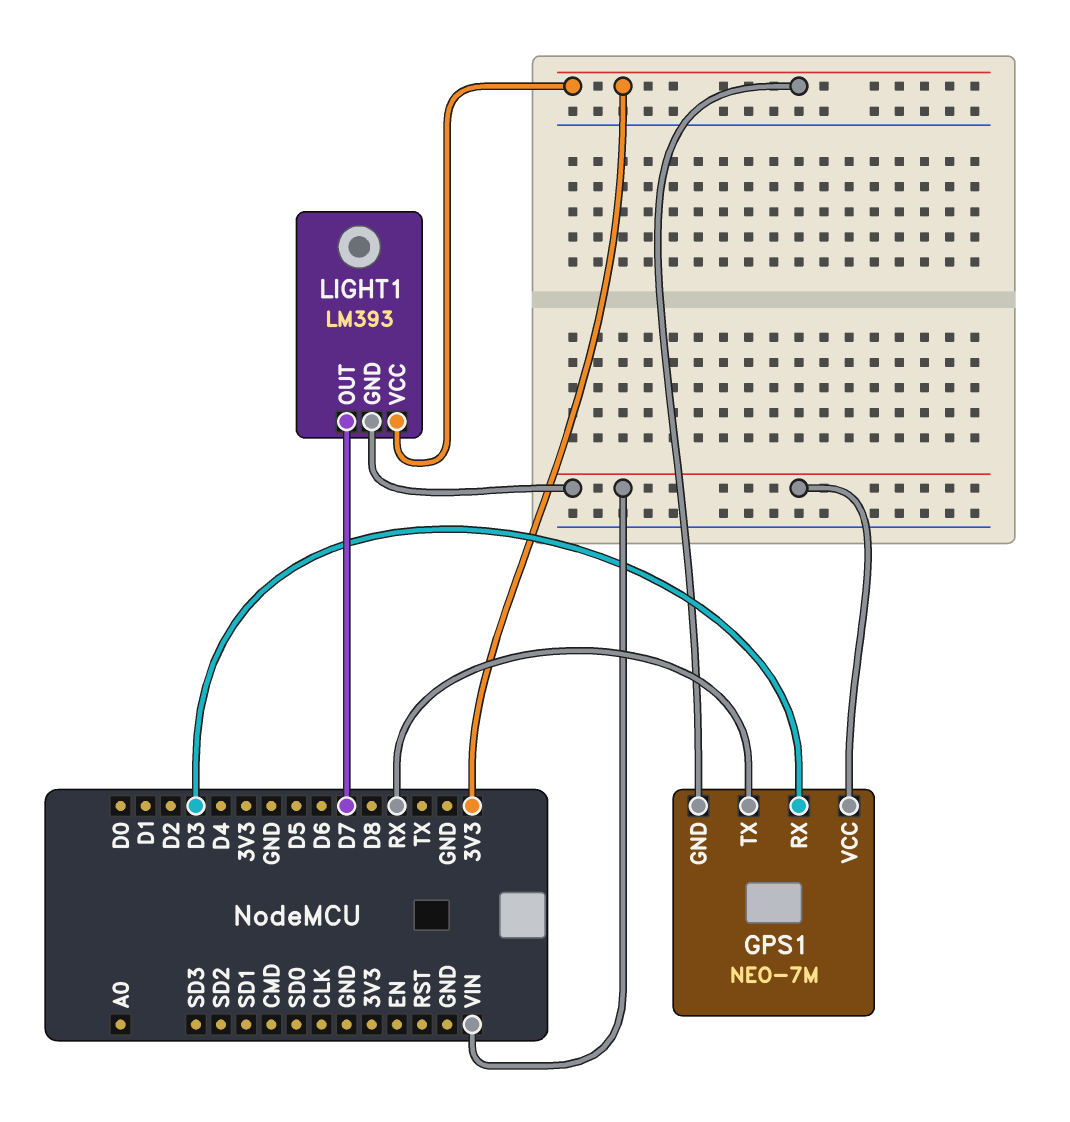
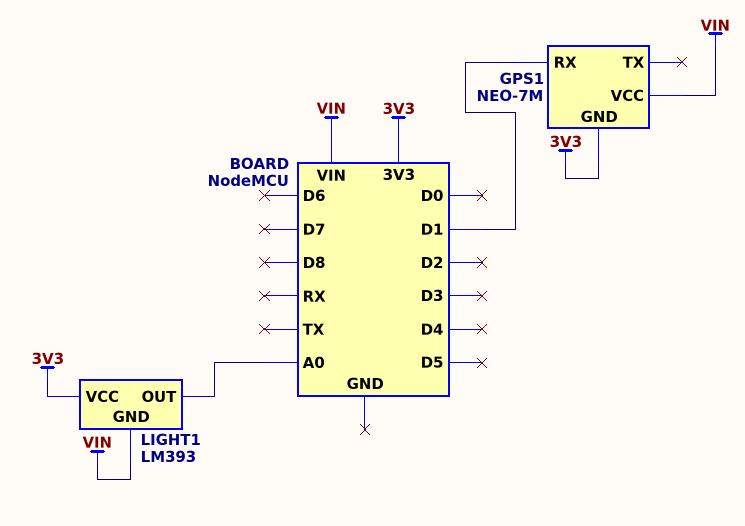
GPS1 pin RX: D3 -> D1
GPS1 pin TX: RX -> none
LIGHT1 pin OUT: D7 -> A0

